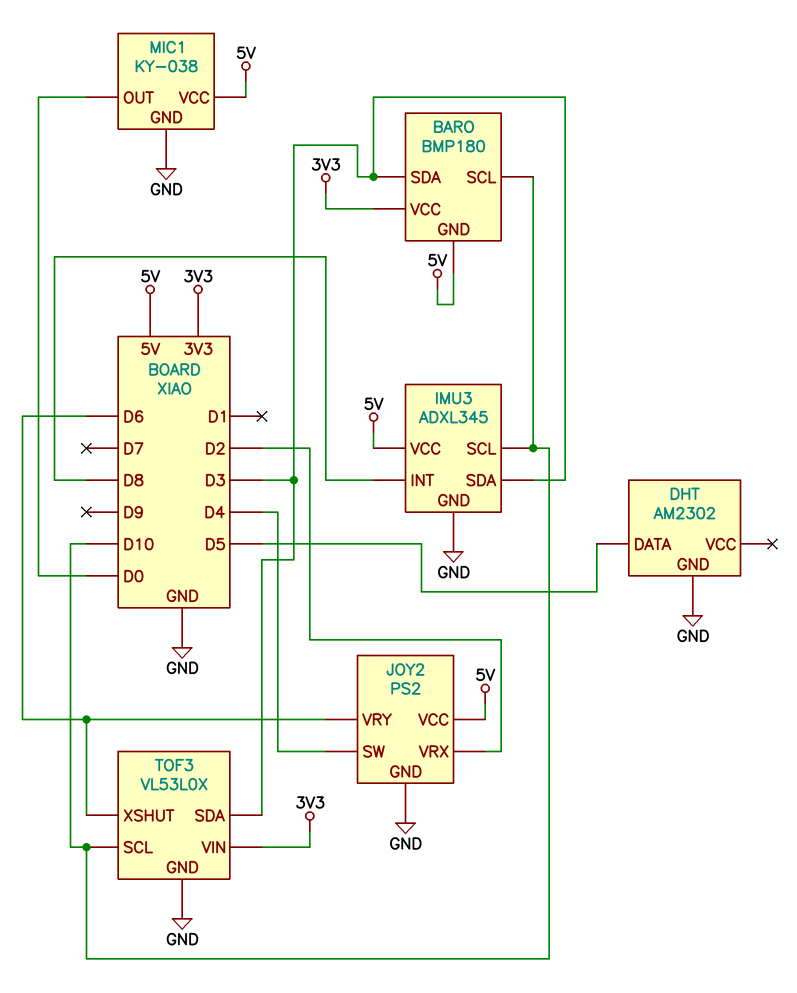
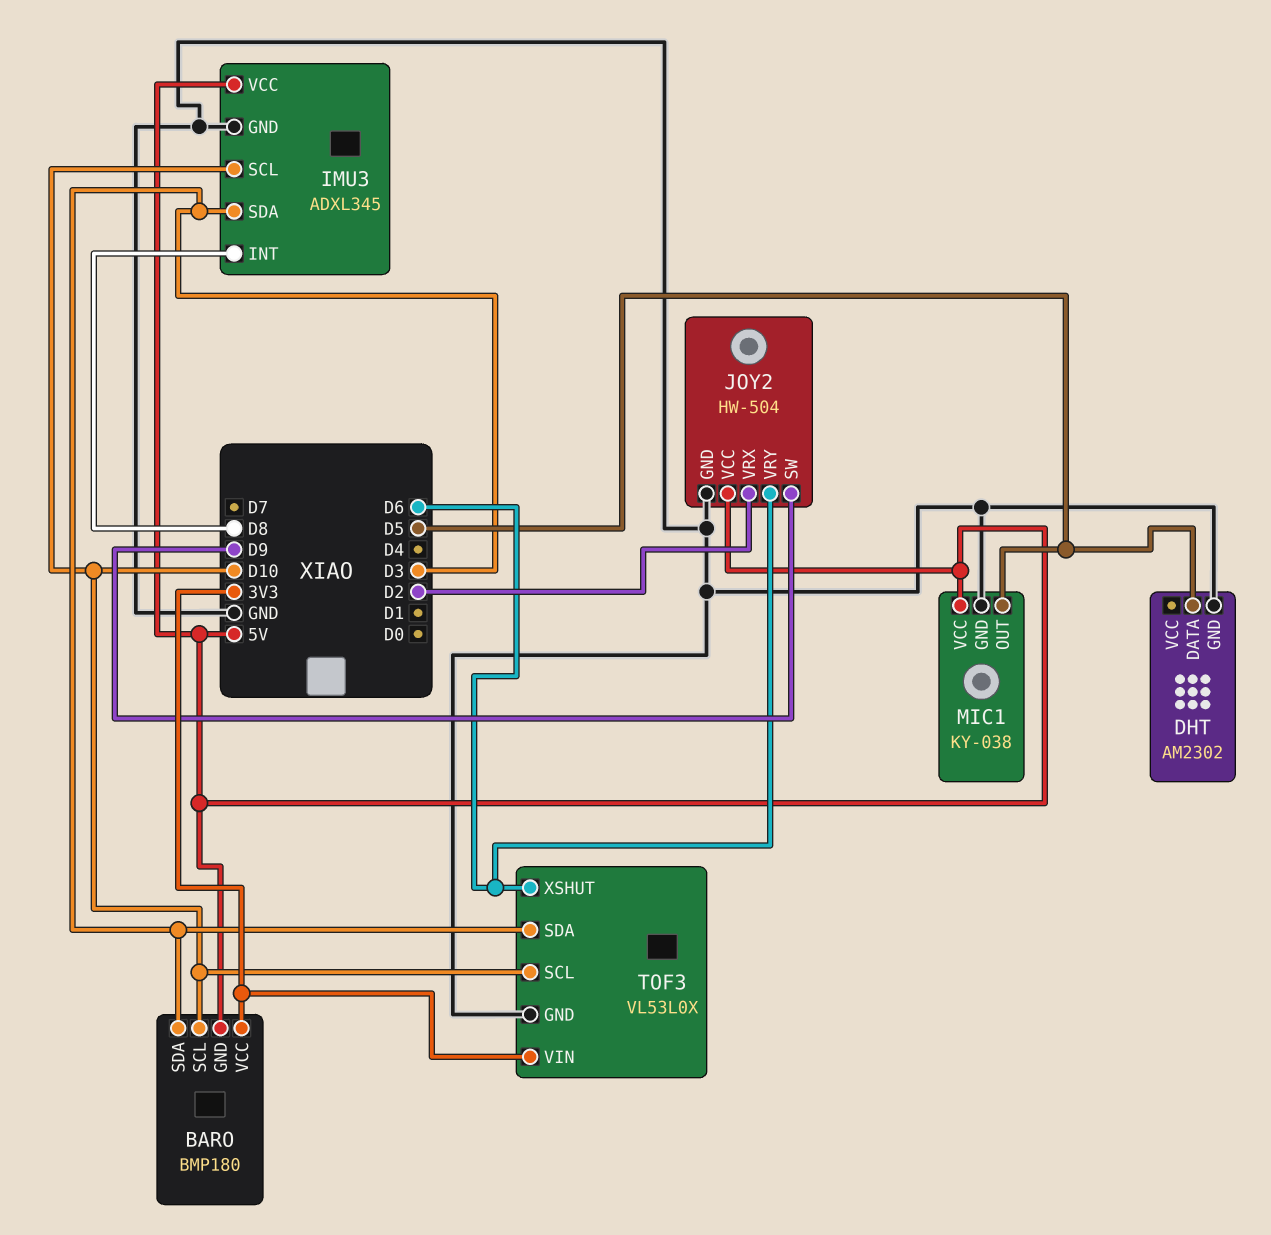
JOY2: PS2 -> HW-504
JOY2 pin SW: D4 -> D9
MIC1 pin OUT: D0 -> D5

